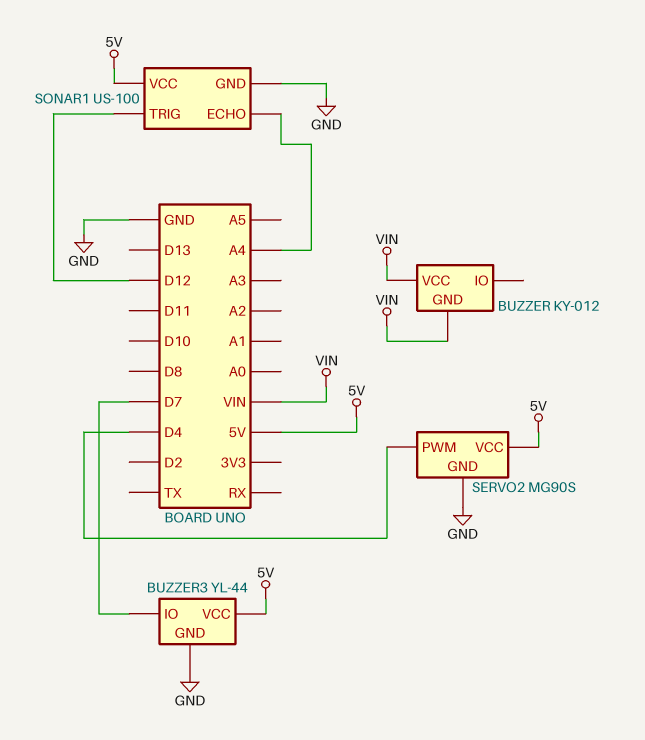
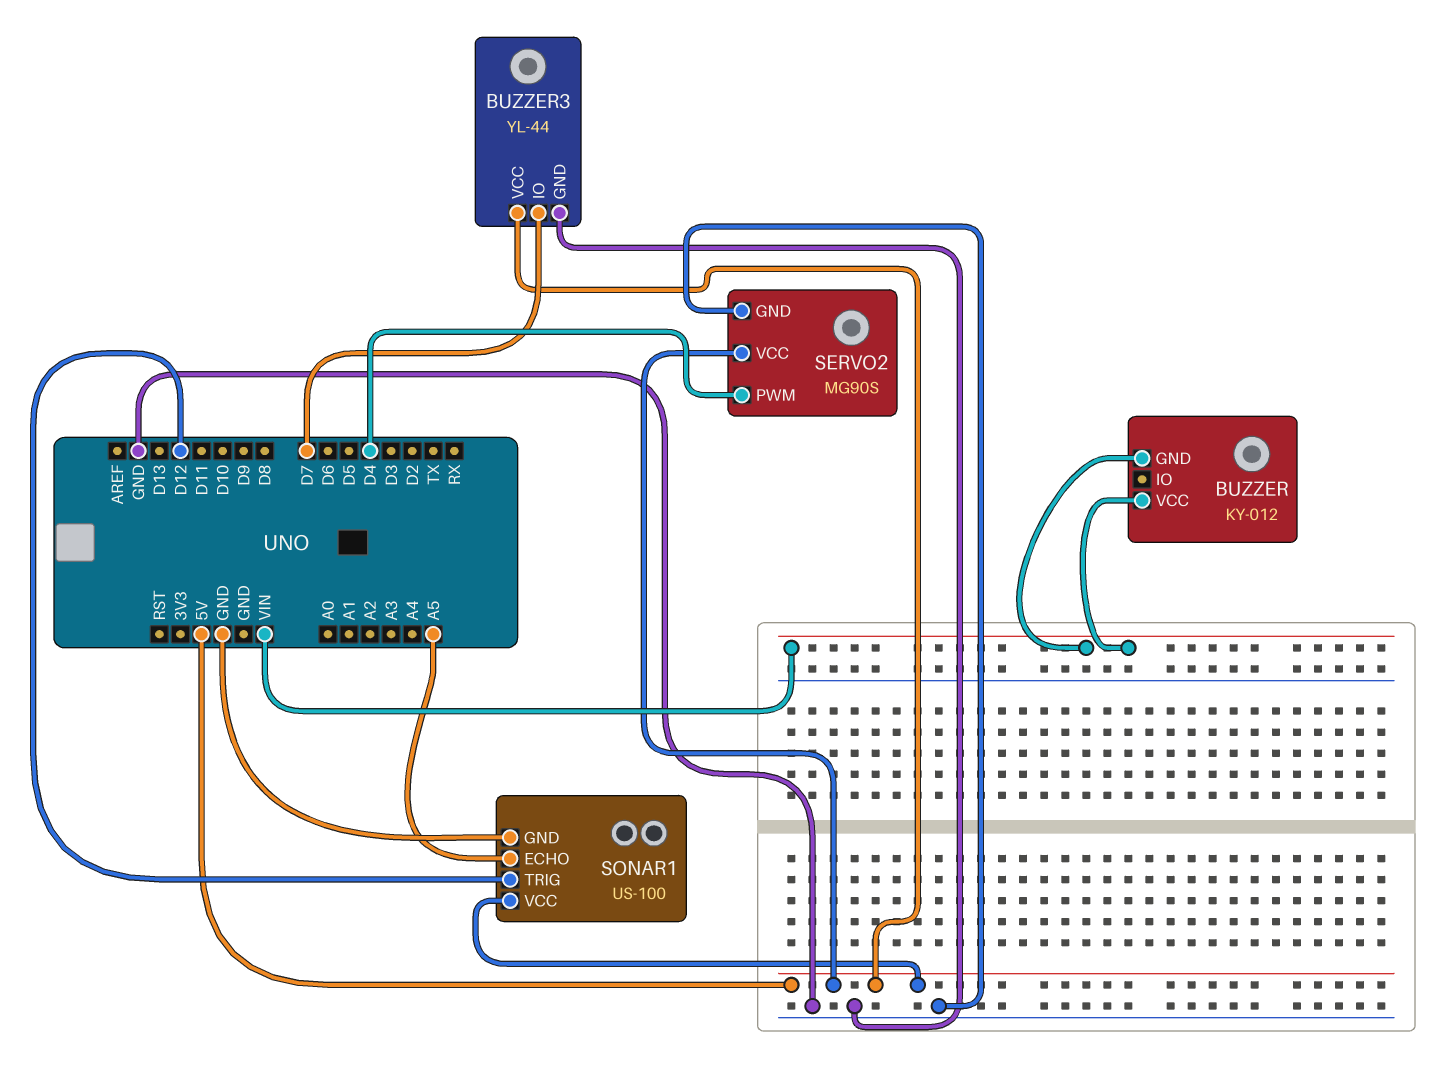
SONAR1 pin ECHO: A4 -> A5

